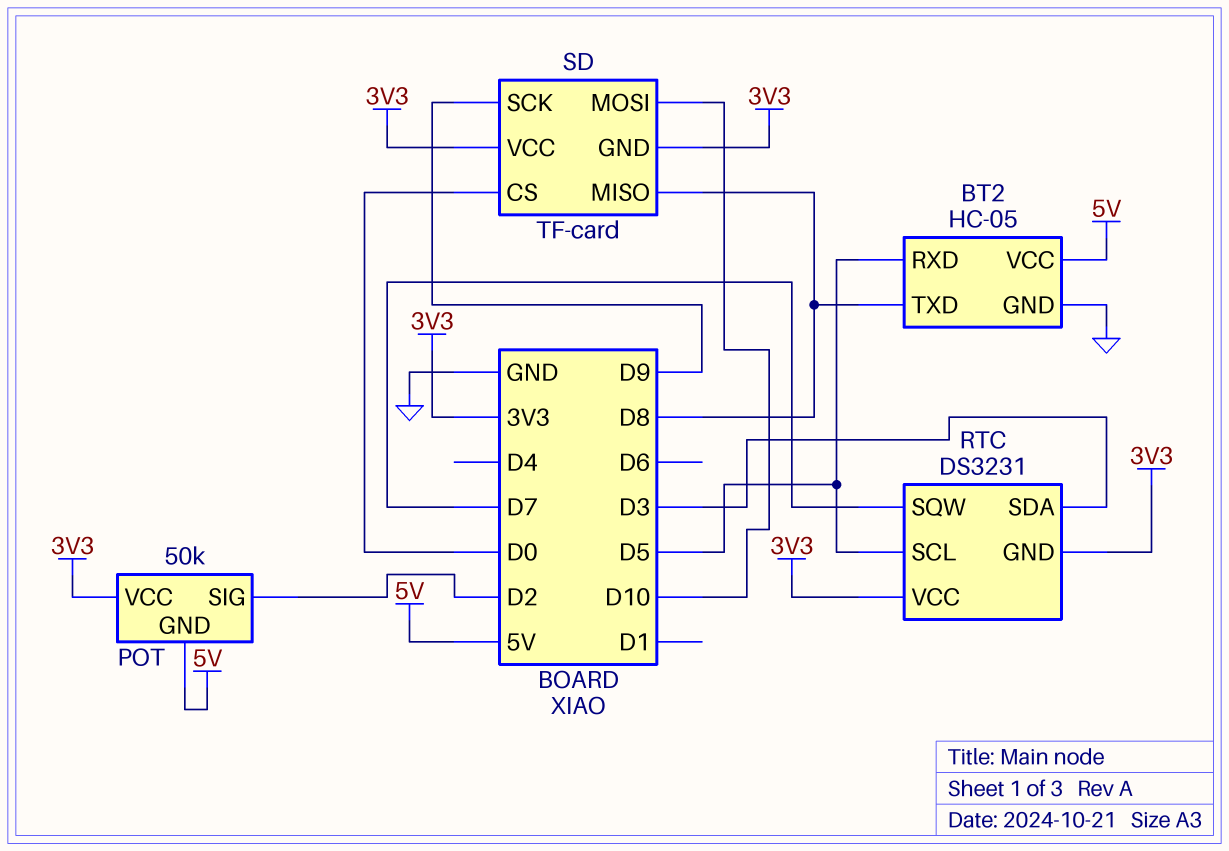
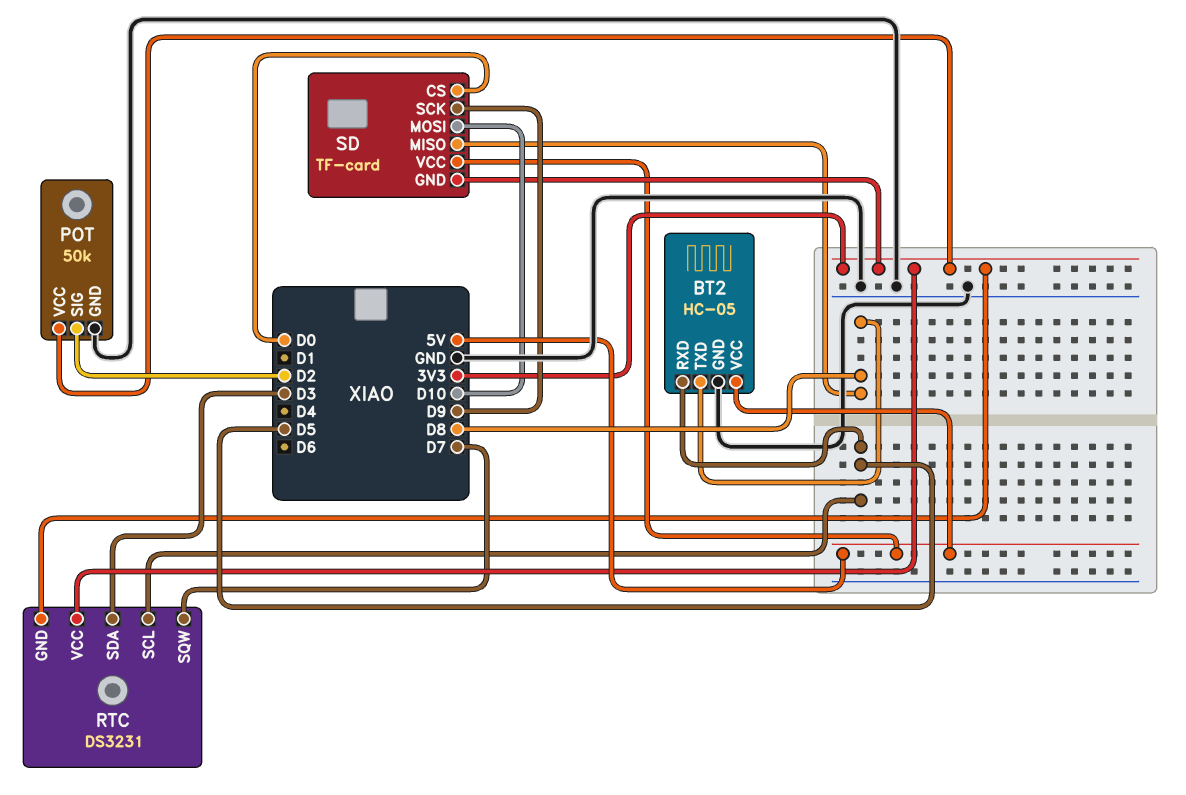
POT pin GND: 5V -> GND
SD pin VCC: 3V3 -> 5V

